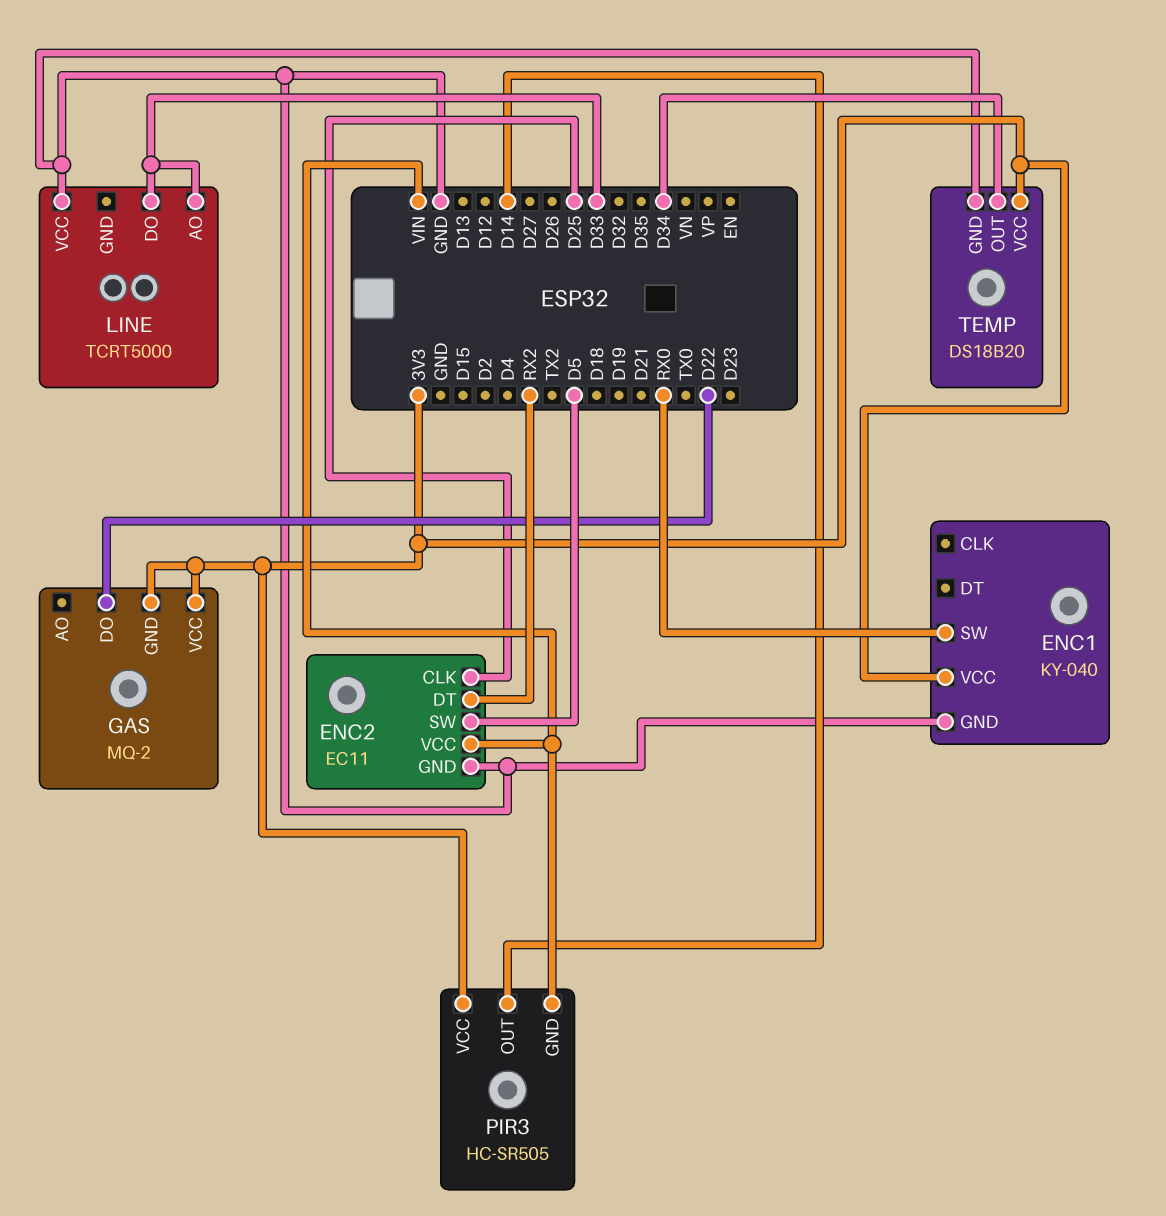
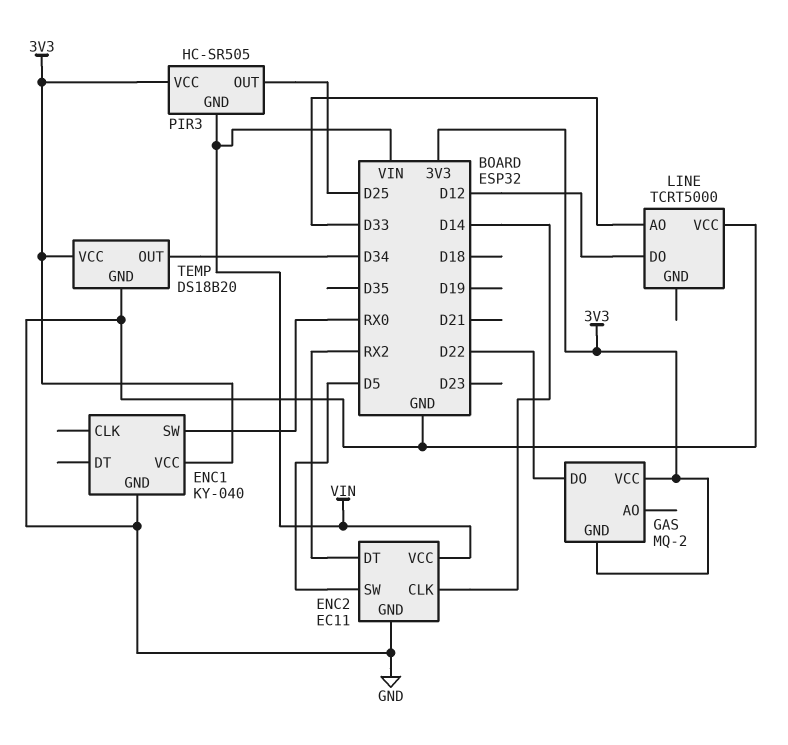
ENC2 pin CLK: D25 -> D14
LINE pin DO: D33 -> D12
PIR3 pin OUT: D14 -> D25

